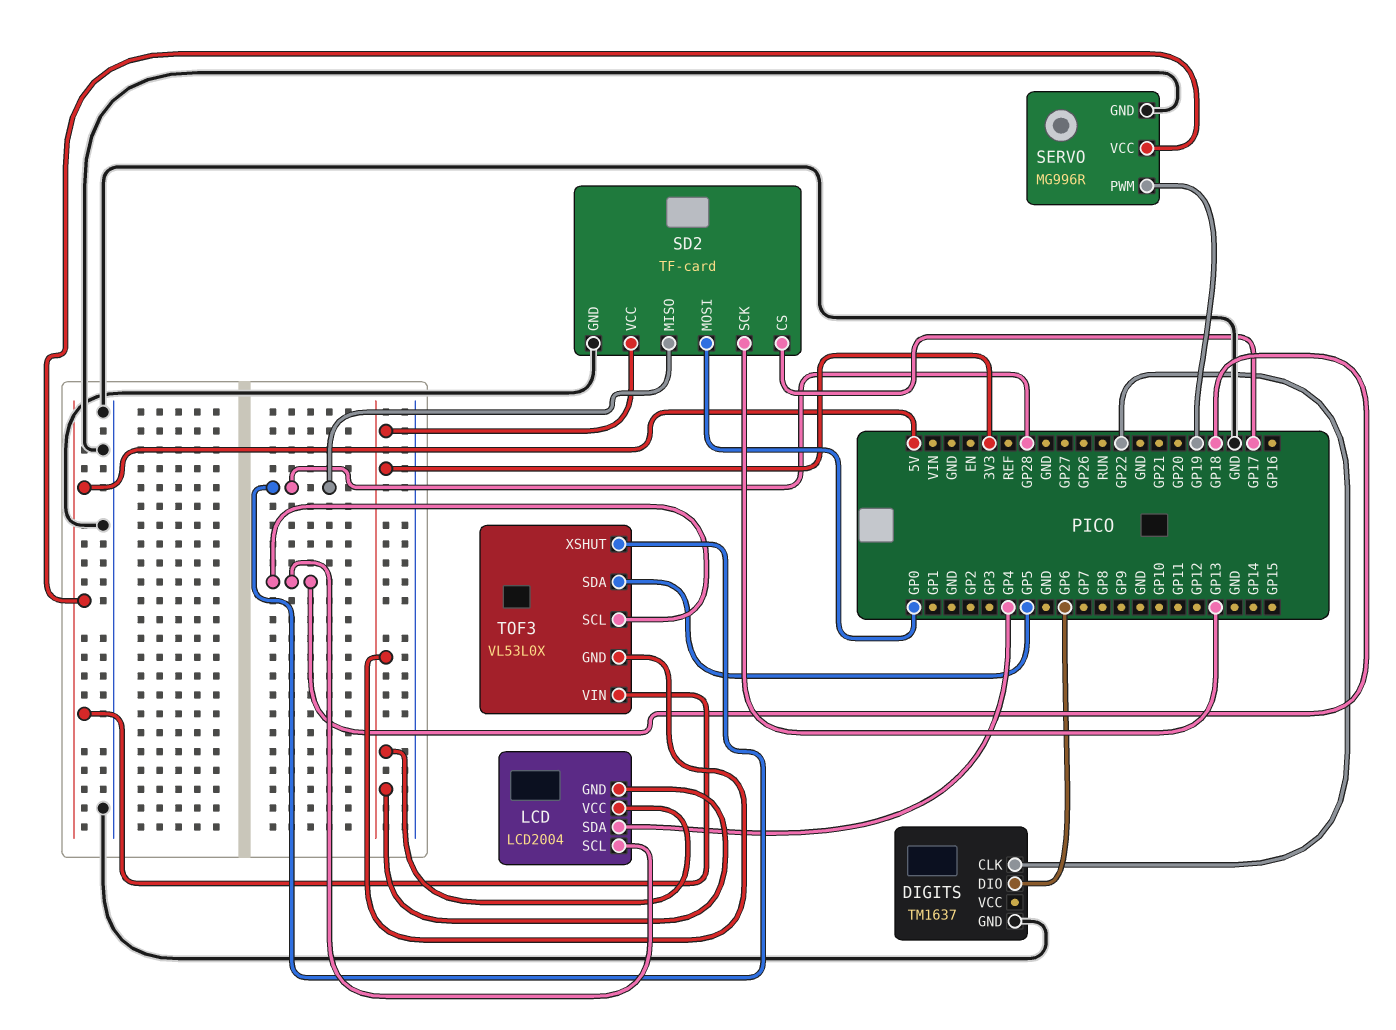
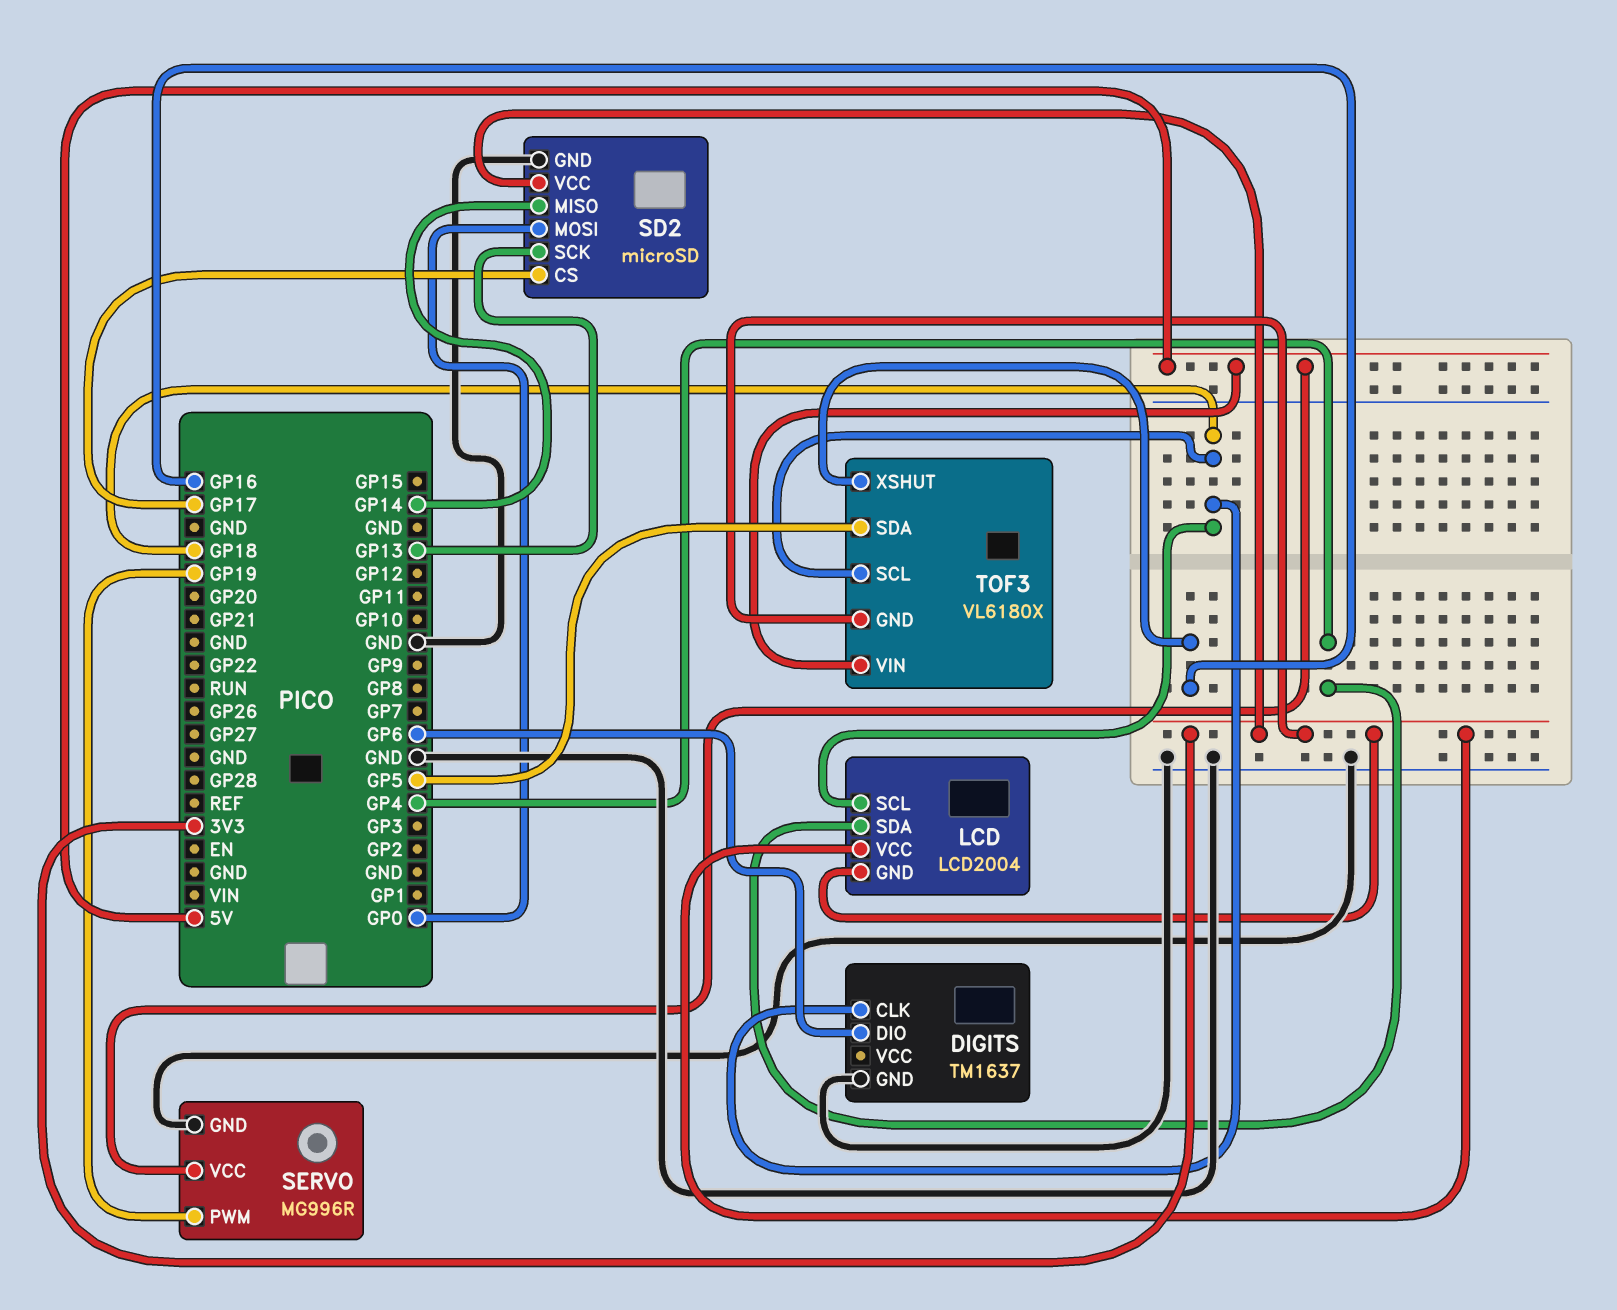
DIGITS pin CLK: GP22 -> GP18
SD2: TF-card -> microSD
SD2 pin MISO: GP28 -> GP14
TOF3: VL53L0X -> VL6180X
TOF3 pin XSHUT: GP28 -> GP16

